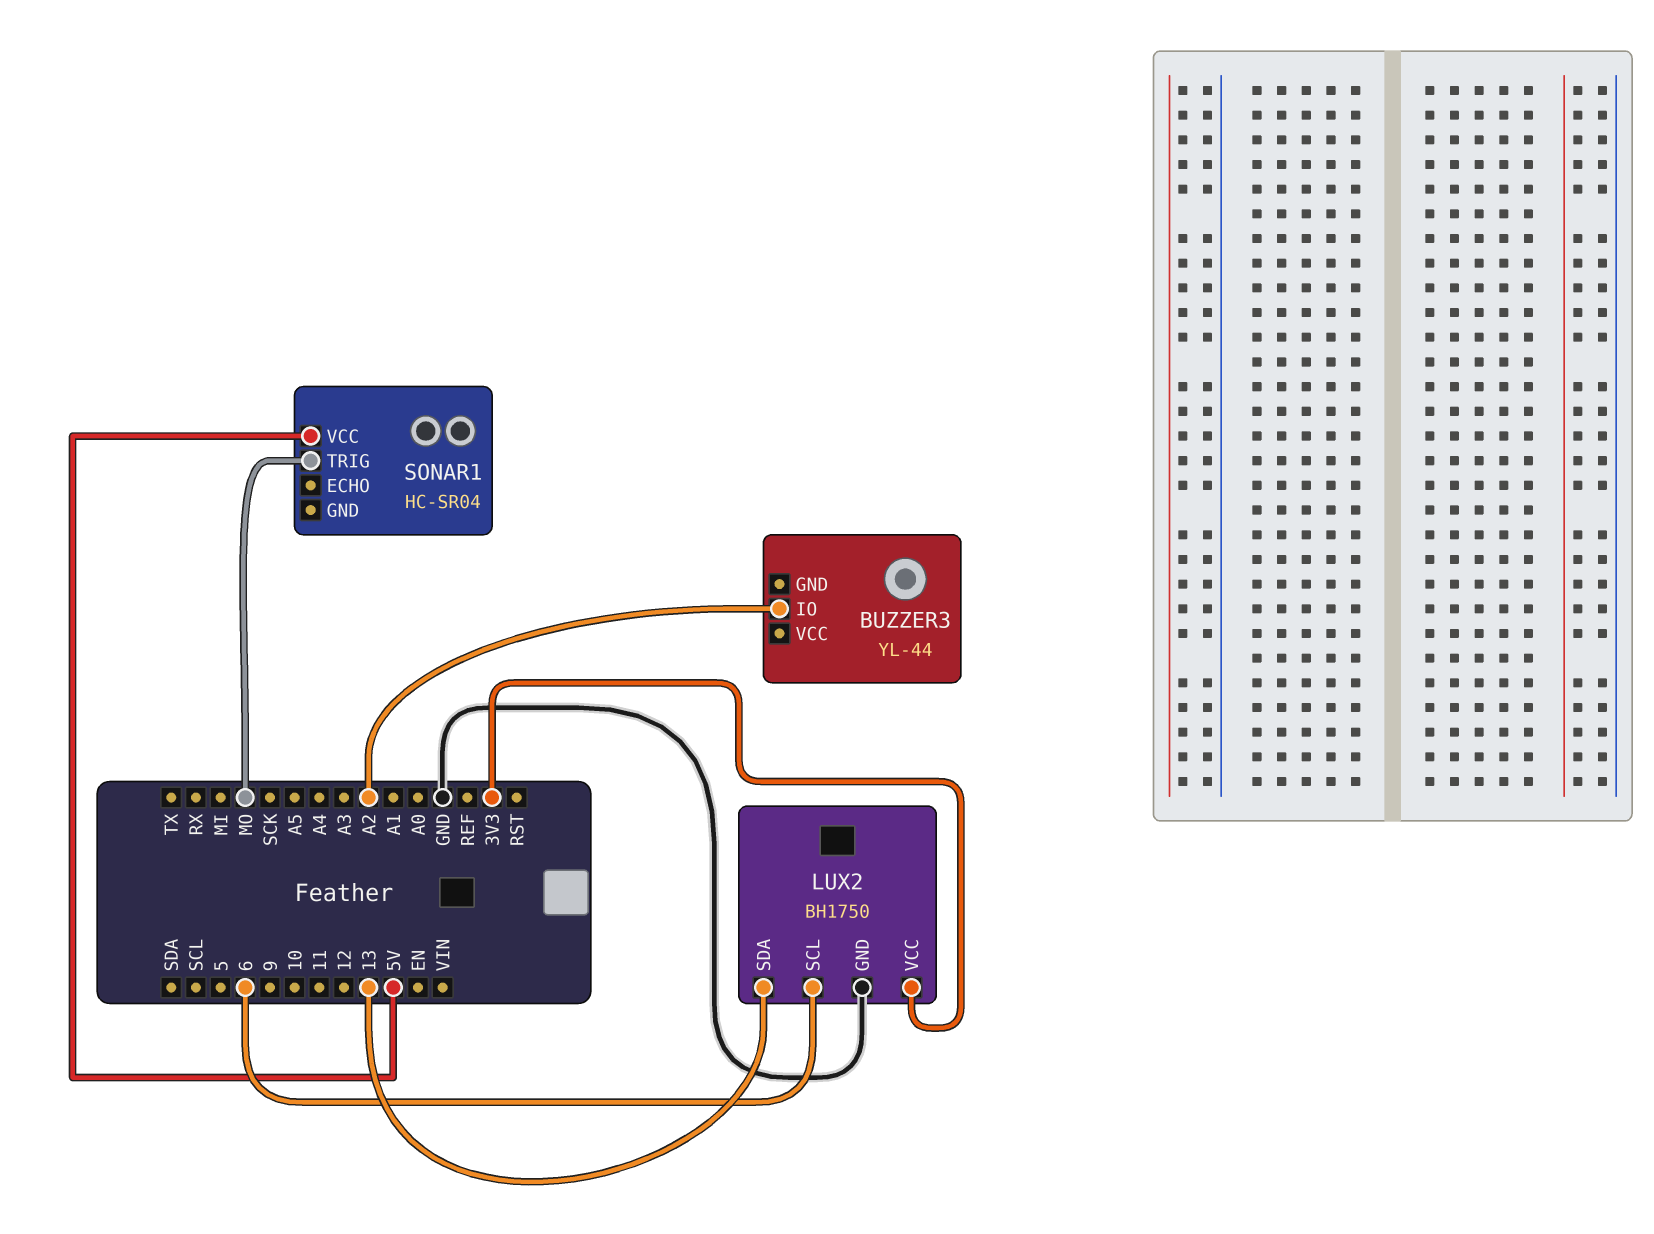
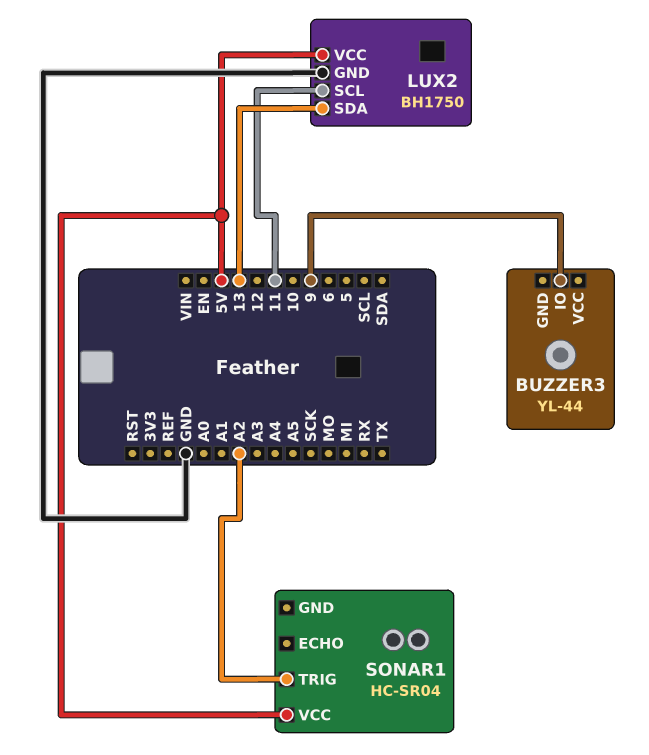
BUZZER3 pin IO: A2 -> 9
LUX2 pin SCL: 6 -> 11
LUX2 pin VCC: 3V3 -> 5V
SONAR1 pin TRIG: MO -> A2

